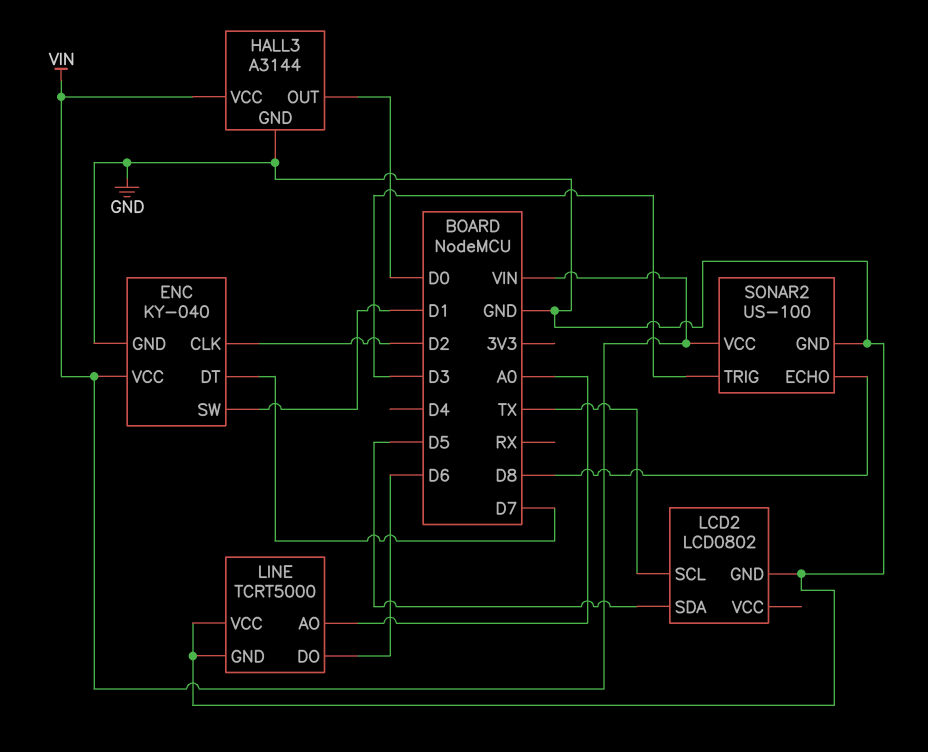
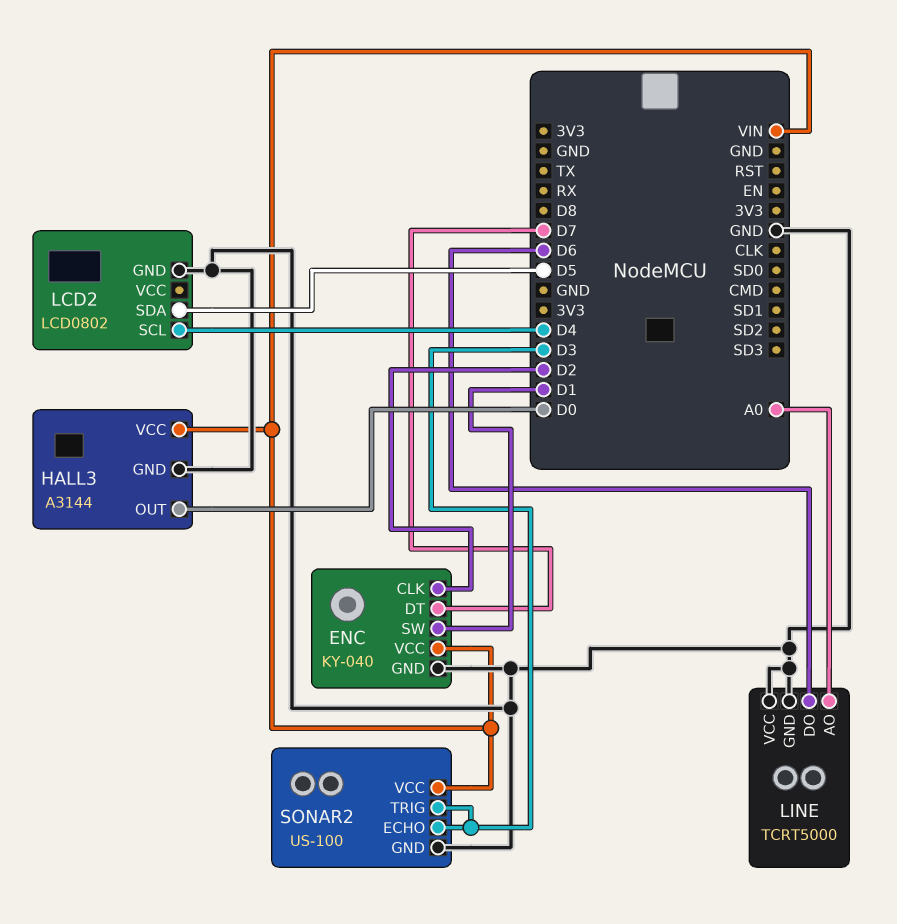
LCD2 pin SCL: TX -> D4
SONAR2 pin ECHO: D8 -> D3

